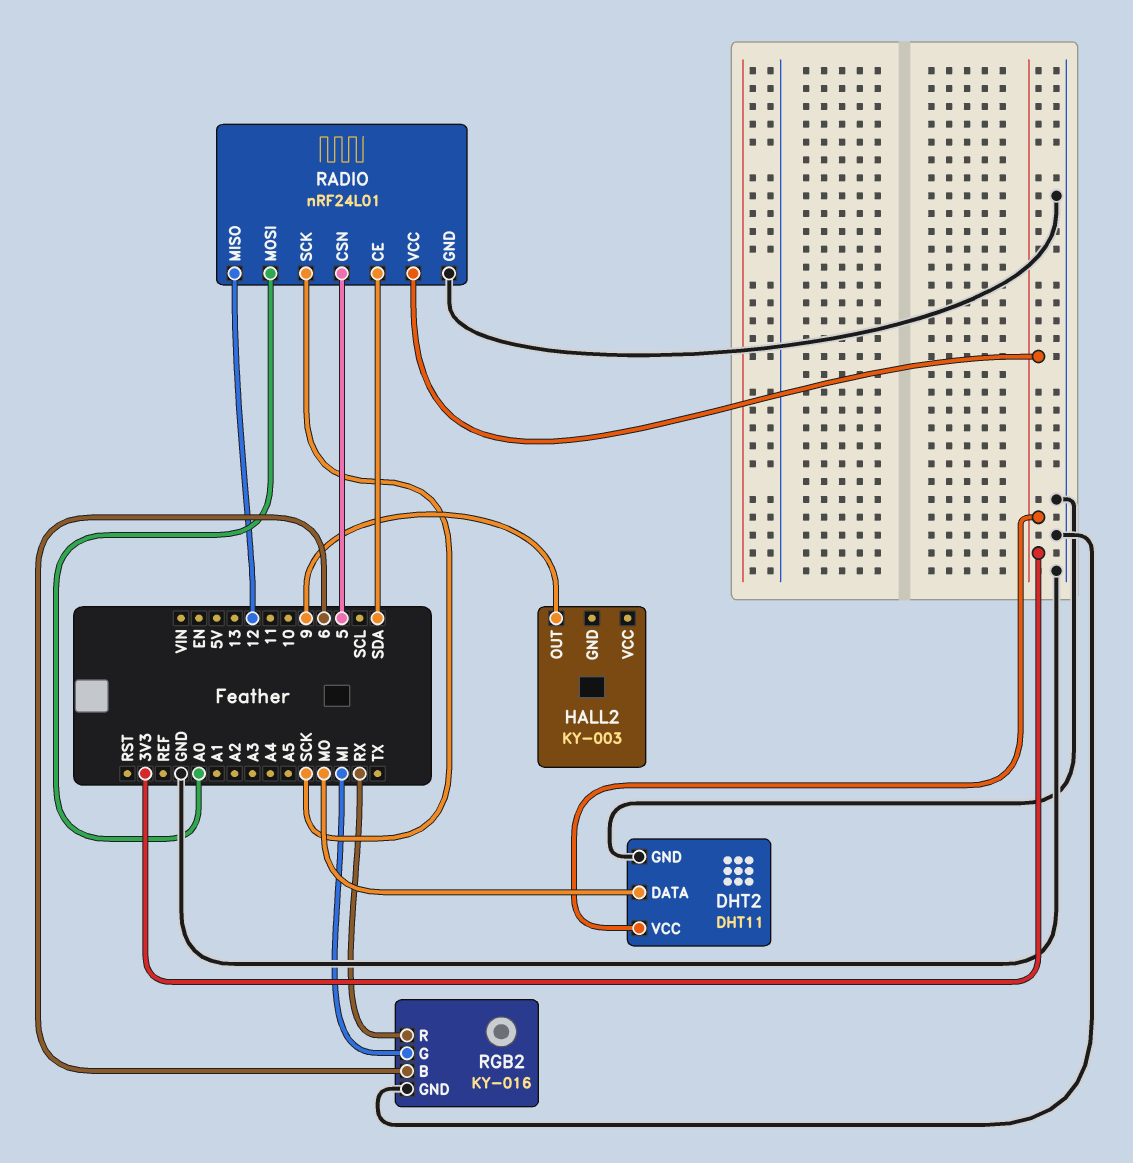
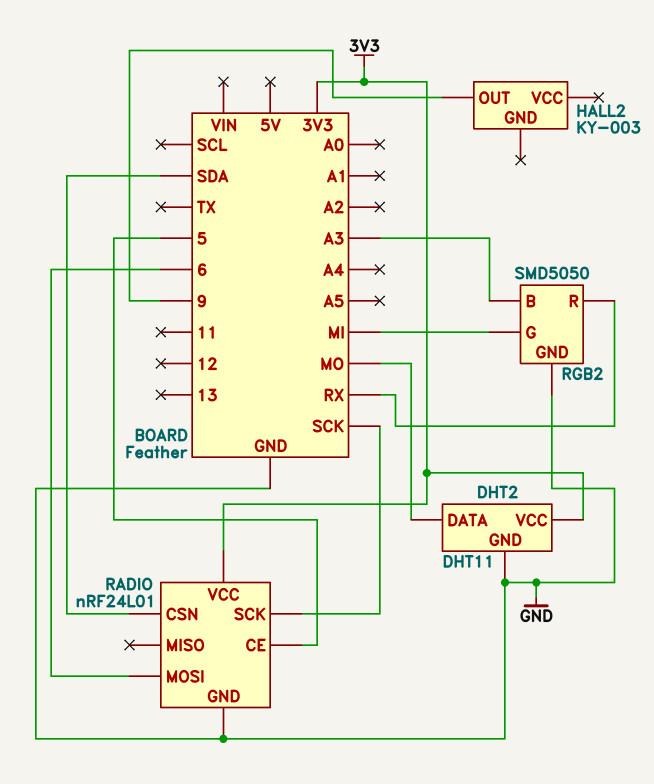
RADIO pin CE: SDA -> 5
RADIO pin CSN: 5 -> SDA
RADIO pin MISO: 12 -> none
RADIO pin MOSI: A0 -> 6
RGB2: KY-016 -> SMD5050
RGB2 pin B: 6 -> A3

